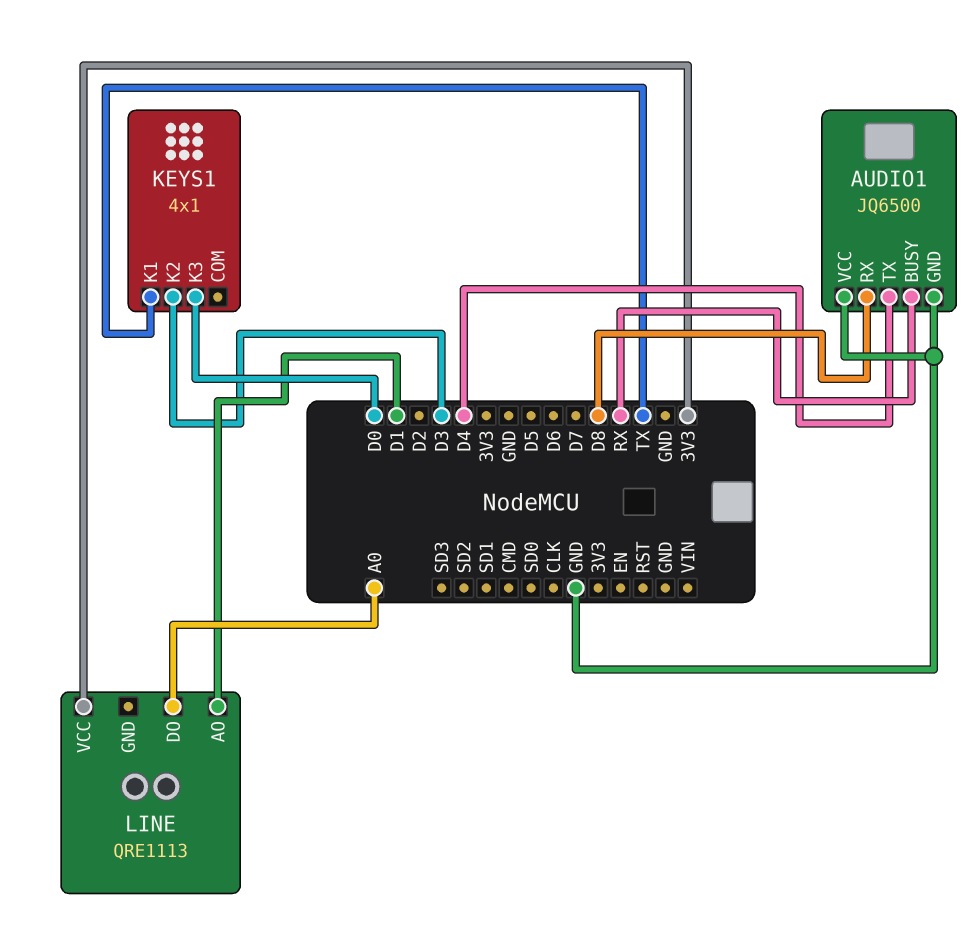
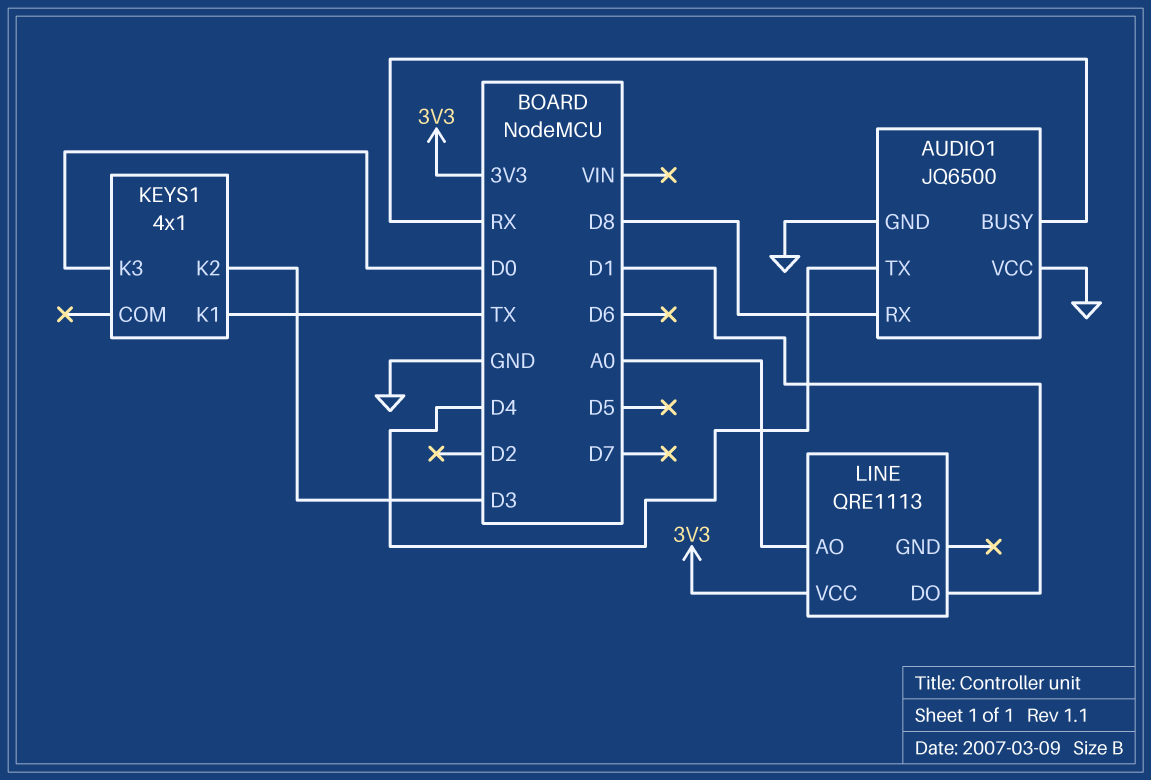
LINE pin AO: D1 -> A0
LINE pin DO: A0 -> D1

